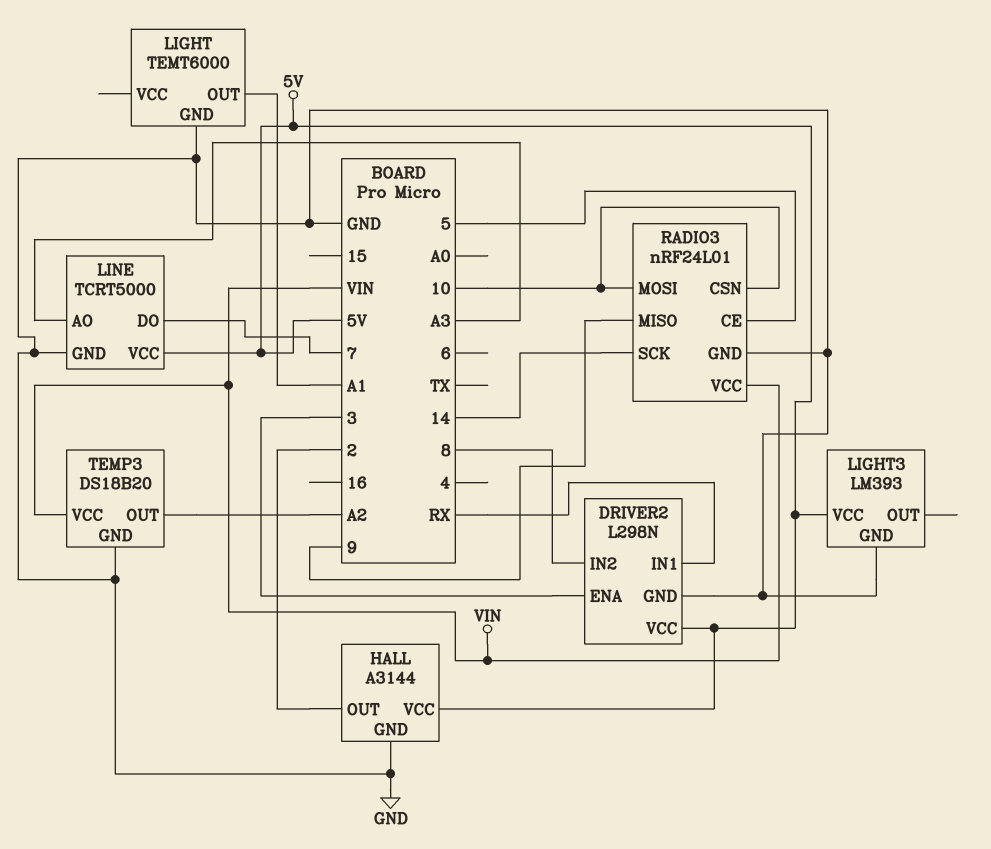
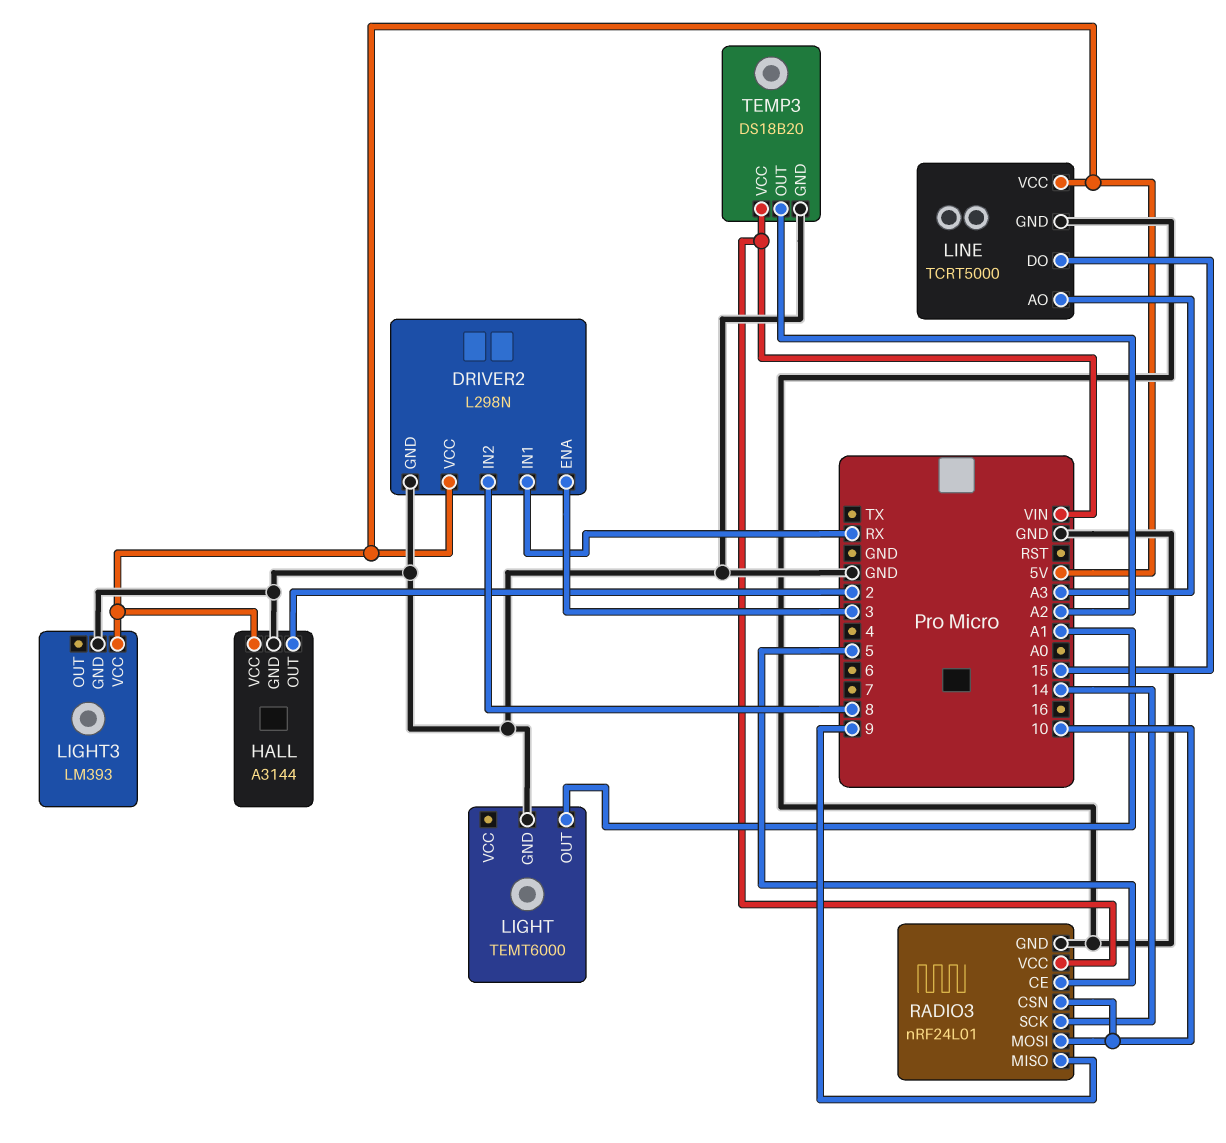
LINE pin DO: 7 -> 15

